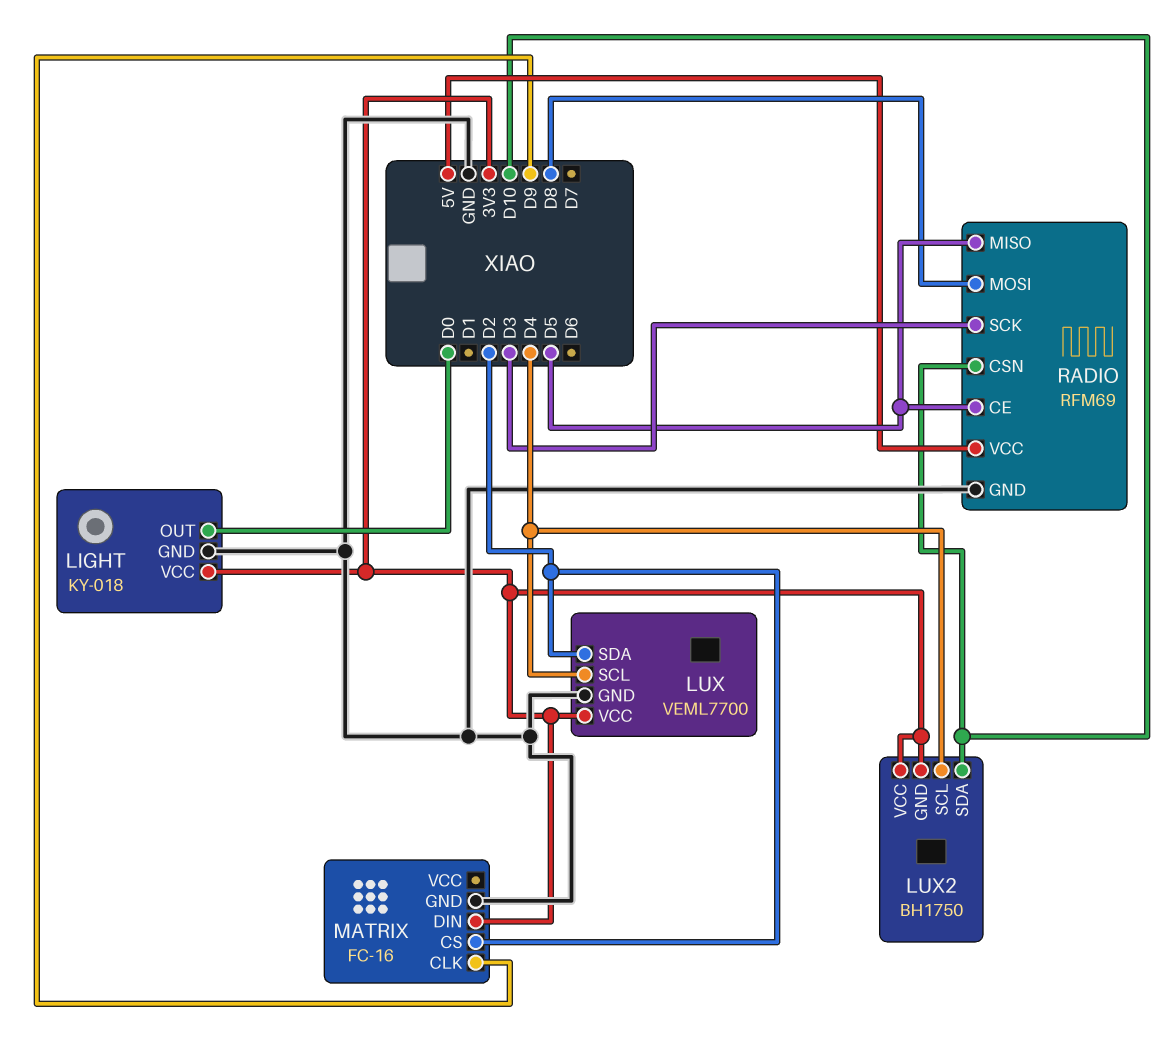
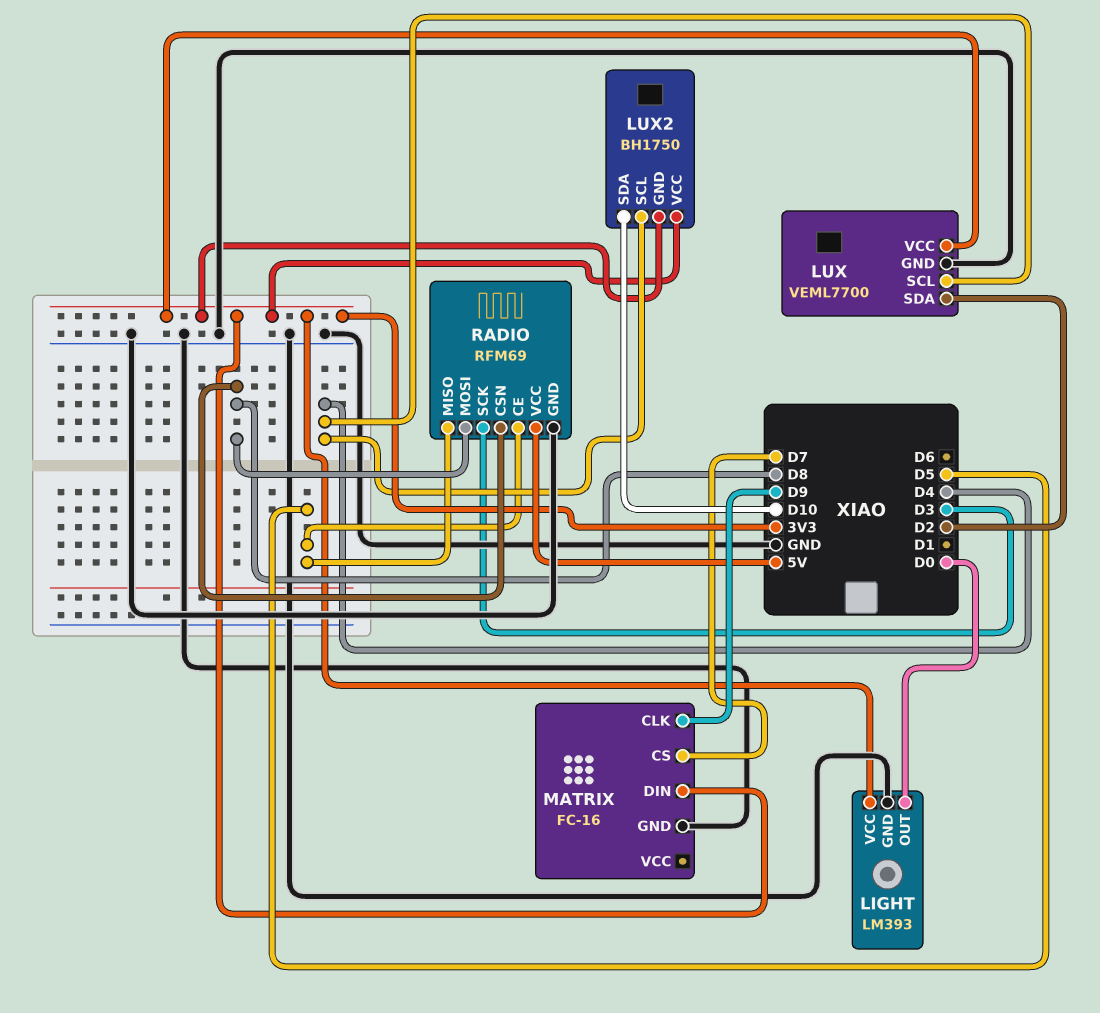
LIGHT: KY-018 -> LM393
MATRIX pin CS: D2 -> D7
RADIO pin CSN: D10 -> D8

